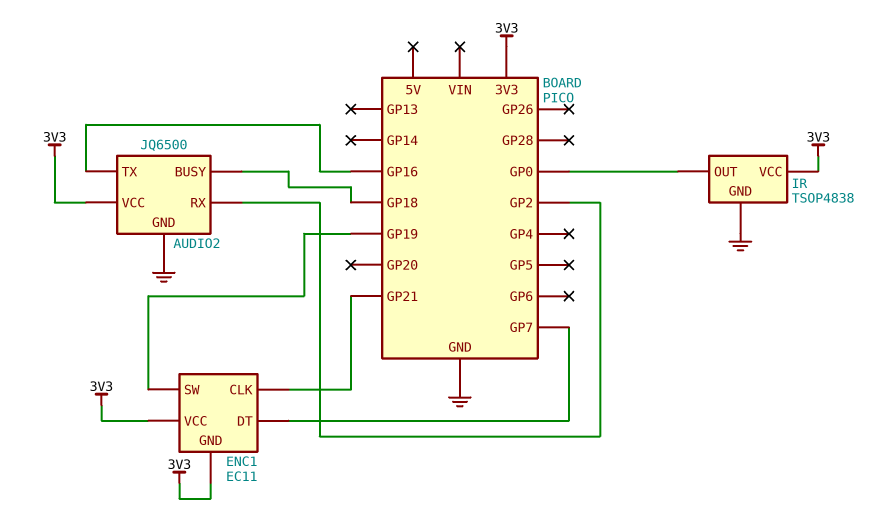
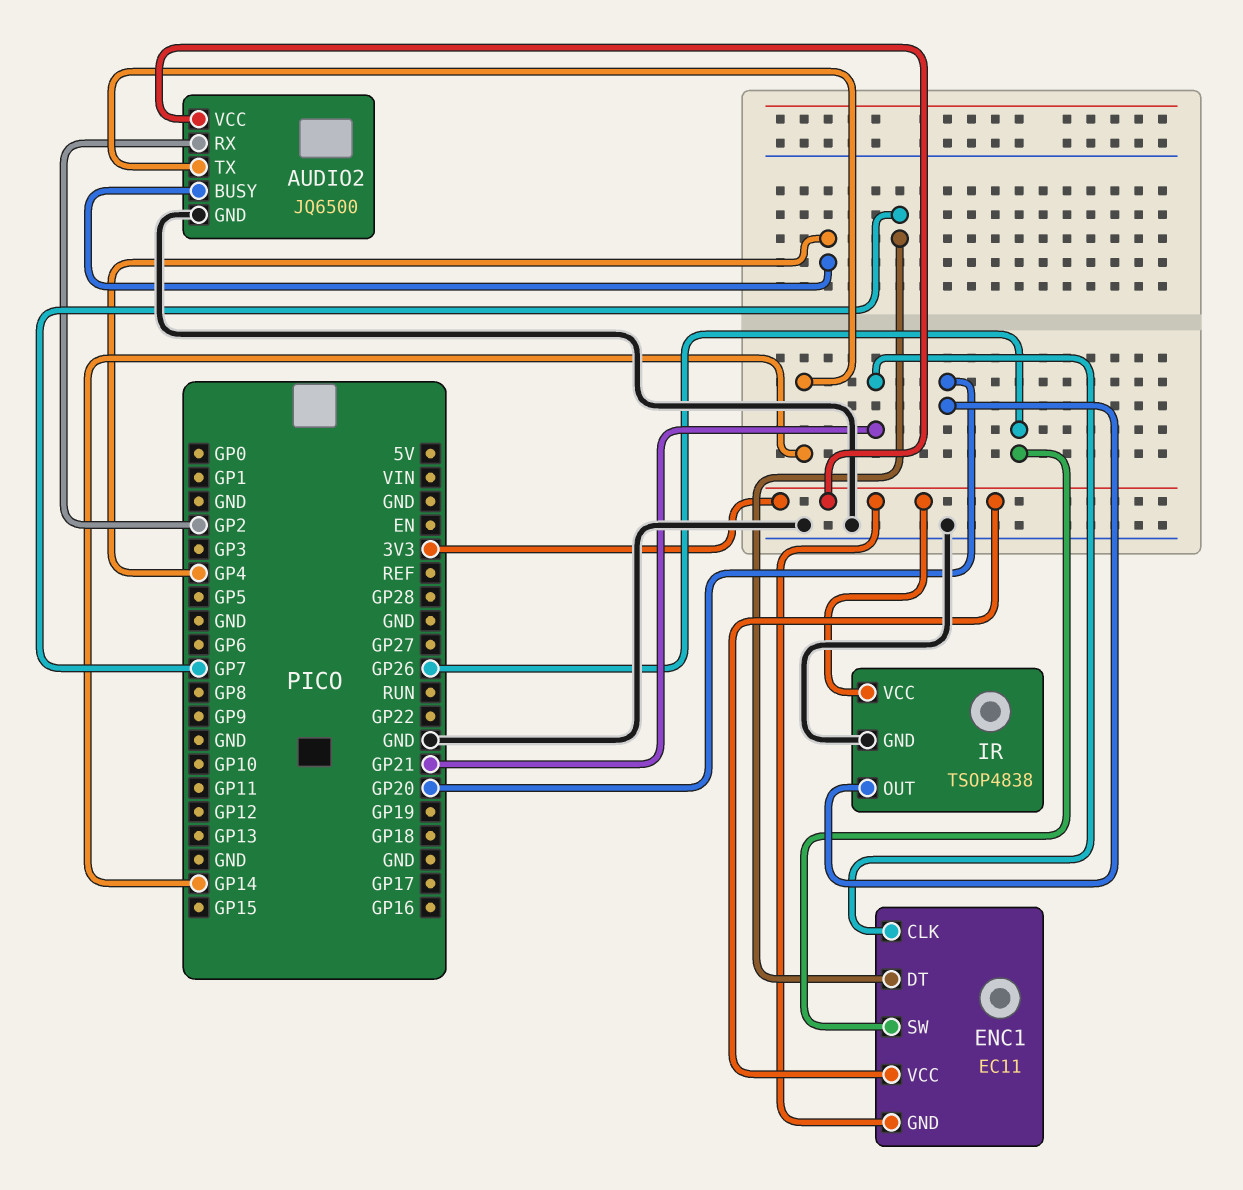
AUDIO2 pin BUSY: GP18 -> GP4
AUDIO2 pin TX: GP16 -> GP14
ENC1 pin SW: GP19 -> GP26
IR pin OUT: GP0 -> GP20

